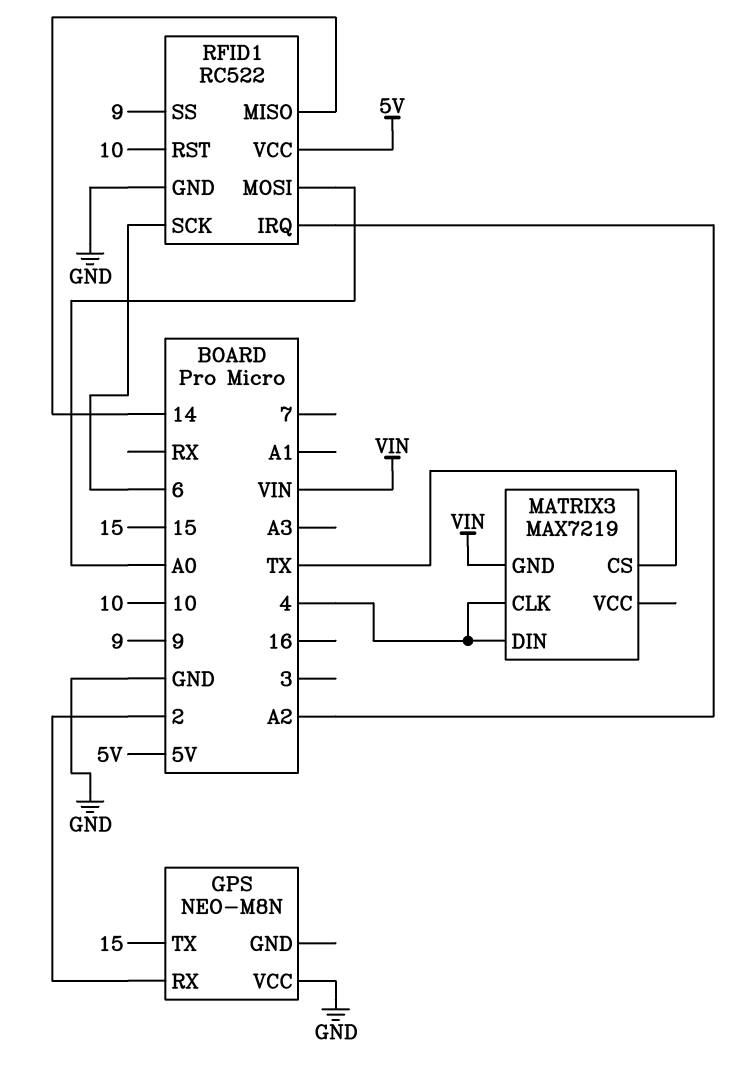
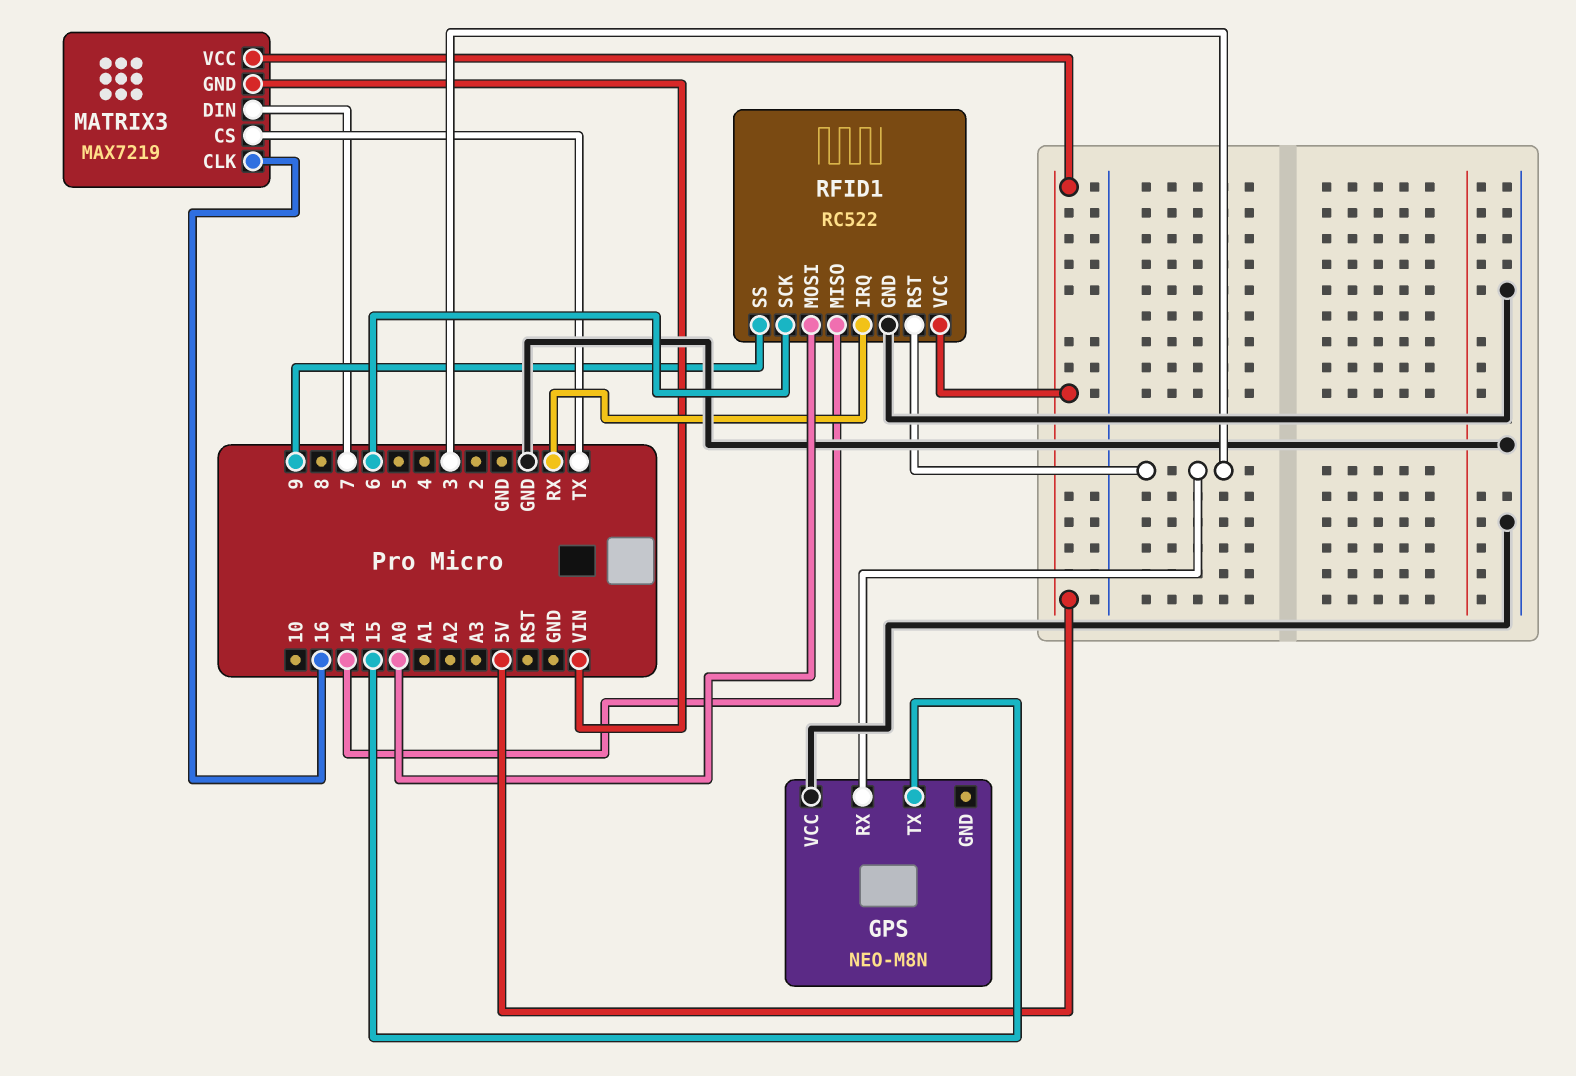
GPS pin RX: 2 -> 3
MATRIX3 pin CLK: 4 -> 16
MATRIX3 pin DIN: 4 -> 7
MATRIX3 pin VCC: none -> 5V
RFID1 pin IRQ: A2 -> RX
RFID1 pin RST: 10 -> 3

